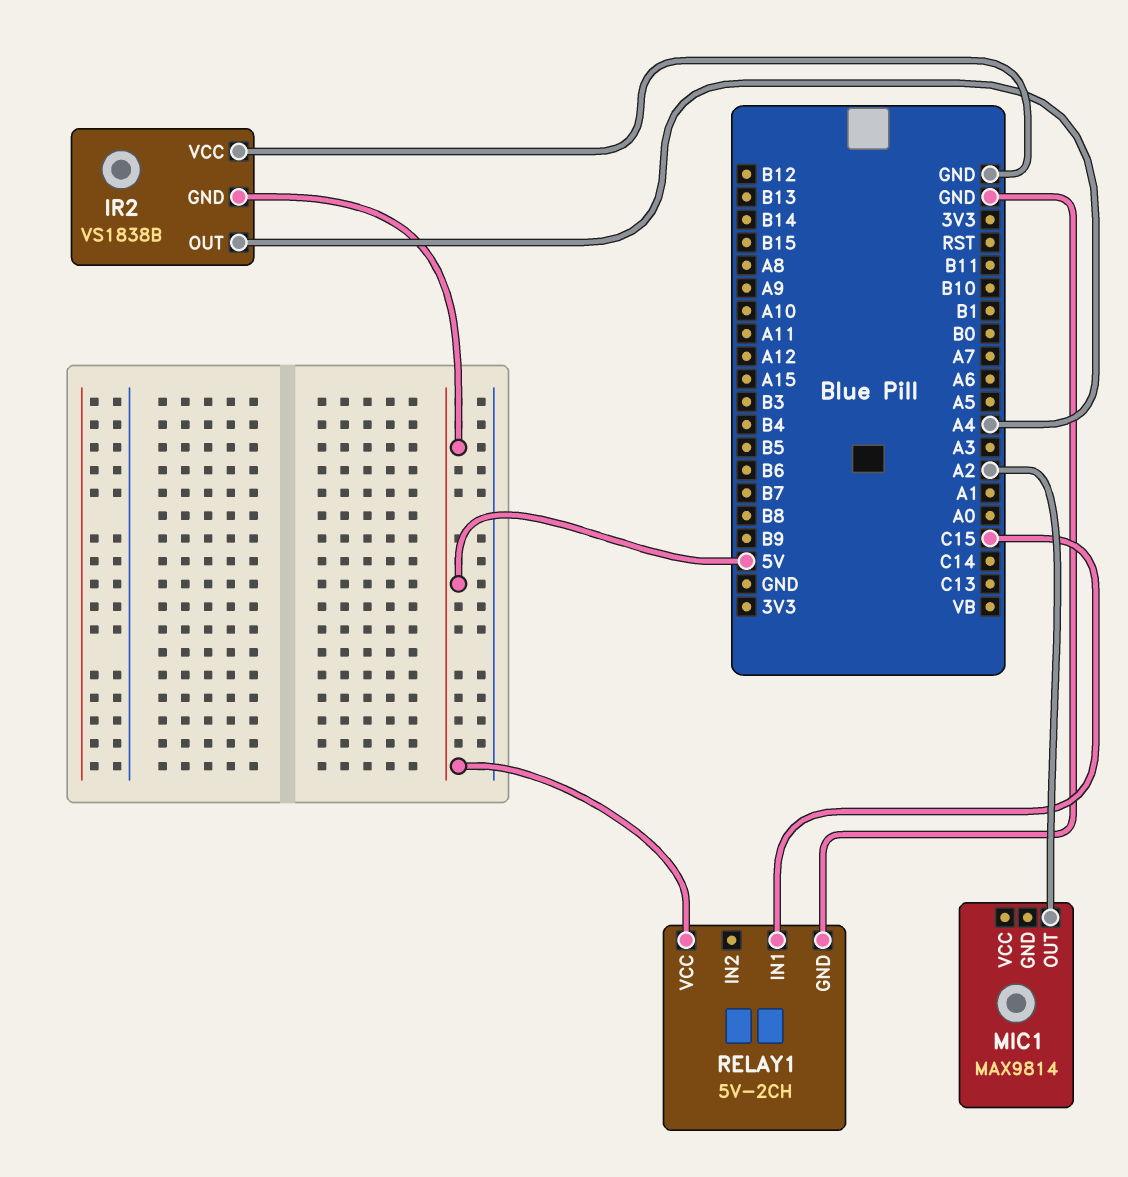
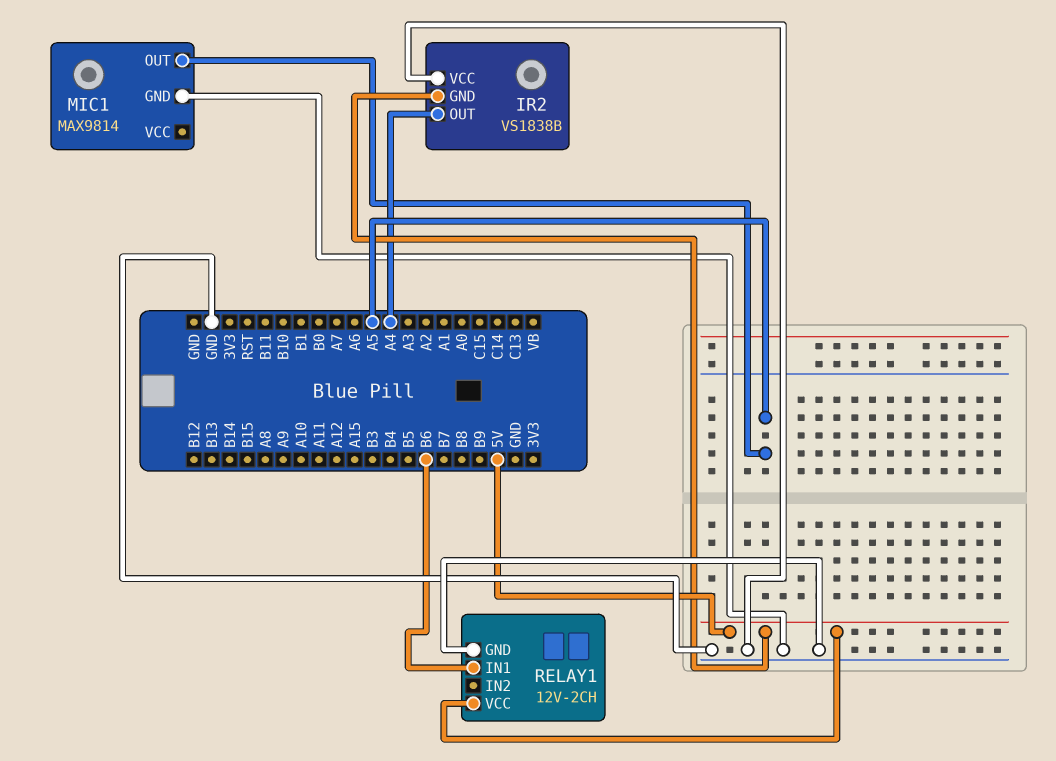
MIC1 pin GND: none -> GND
MIC1 pin OUT: A2 -> A5
RELAY1: 5V-2CH -> 12V-2CH
RELAY1 pin IN1: C15 -> B6

